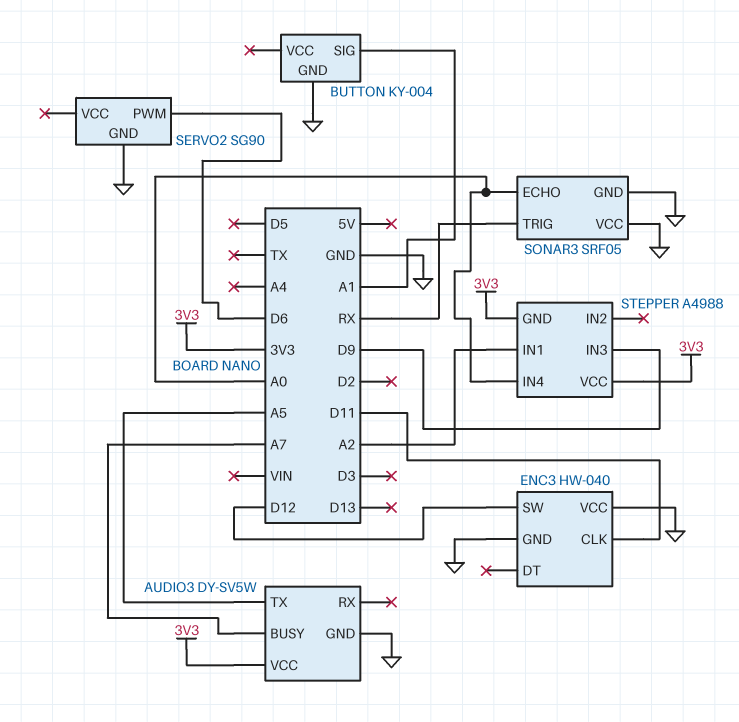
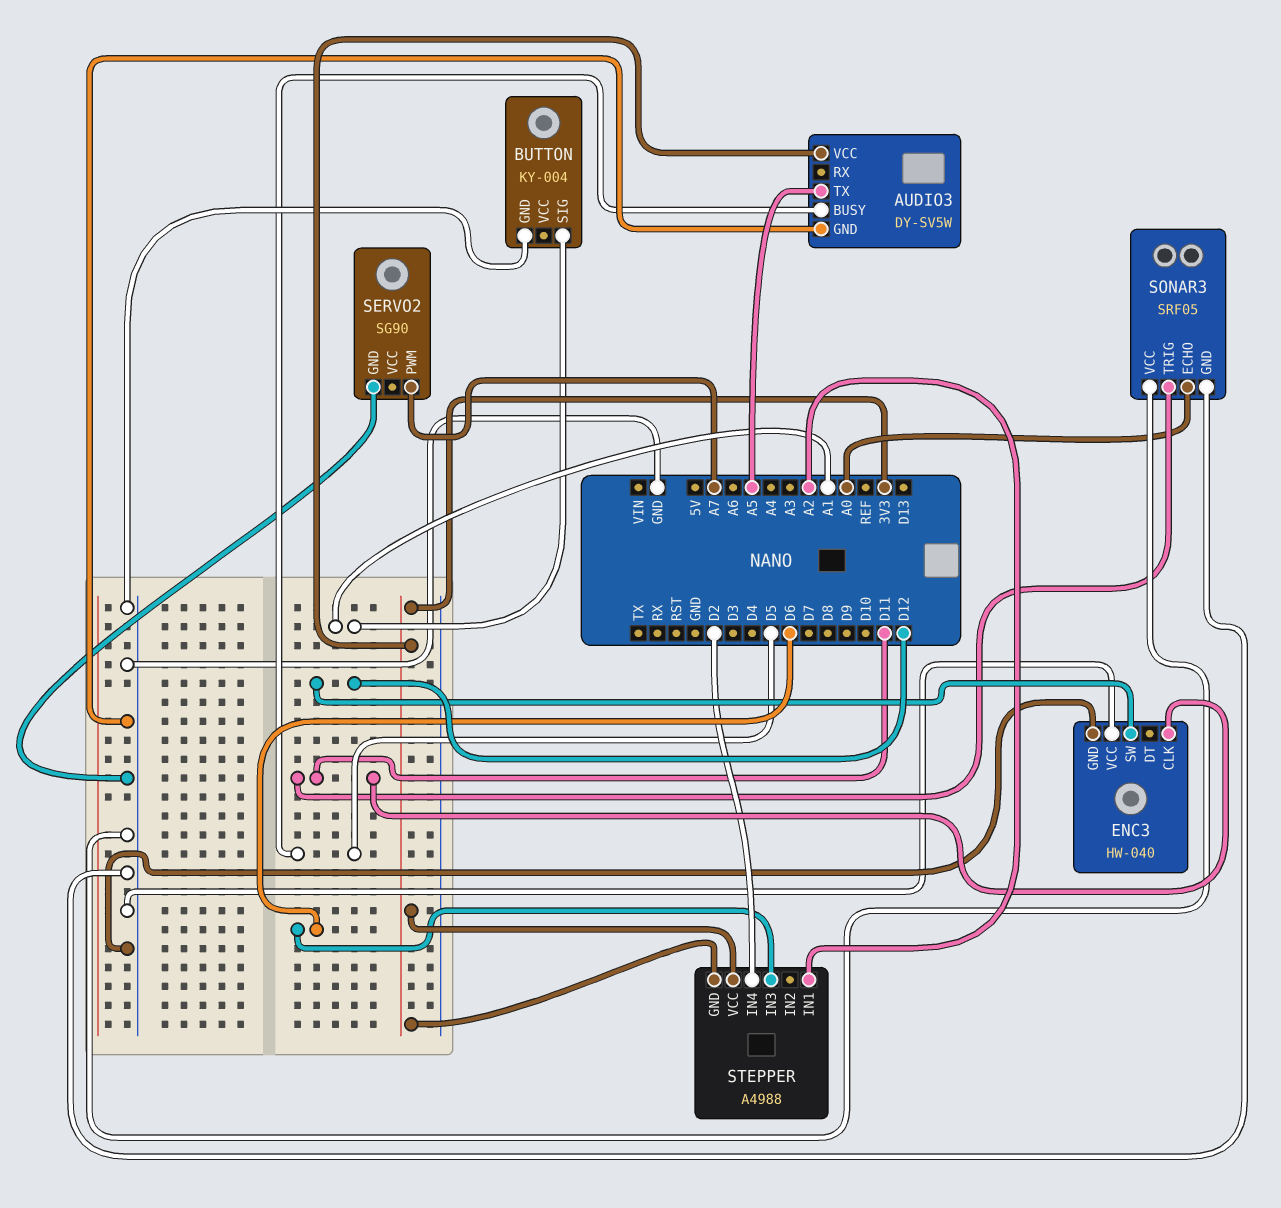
AUDIO3 pin BUSY: A7 -> D5
SERVO2 pin PWM: D6 -> A7
SONAR3 pin TRIG: RX -> D11
STEPPER pin IN3: D9 -> D6
STEPPER pin IN4: A0 -> D2

